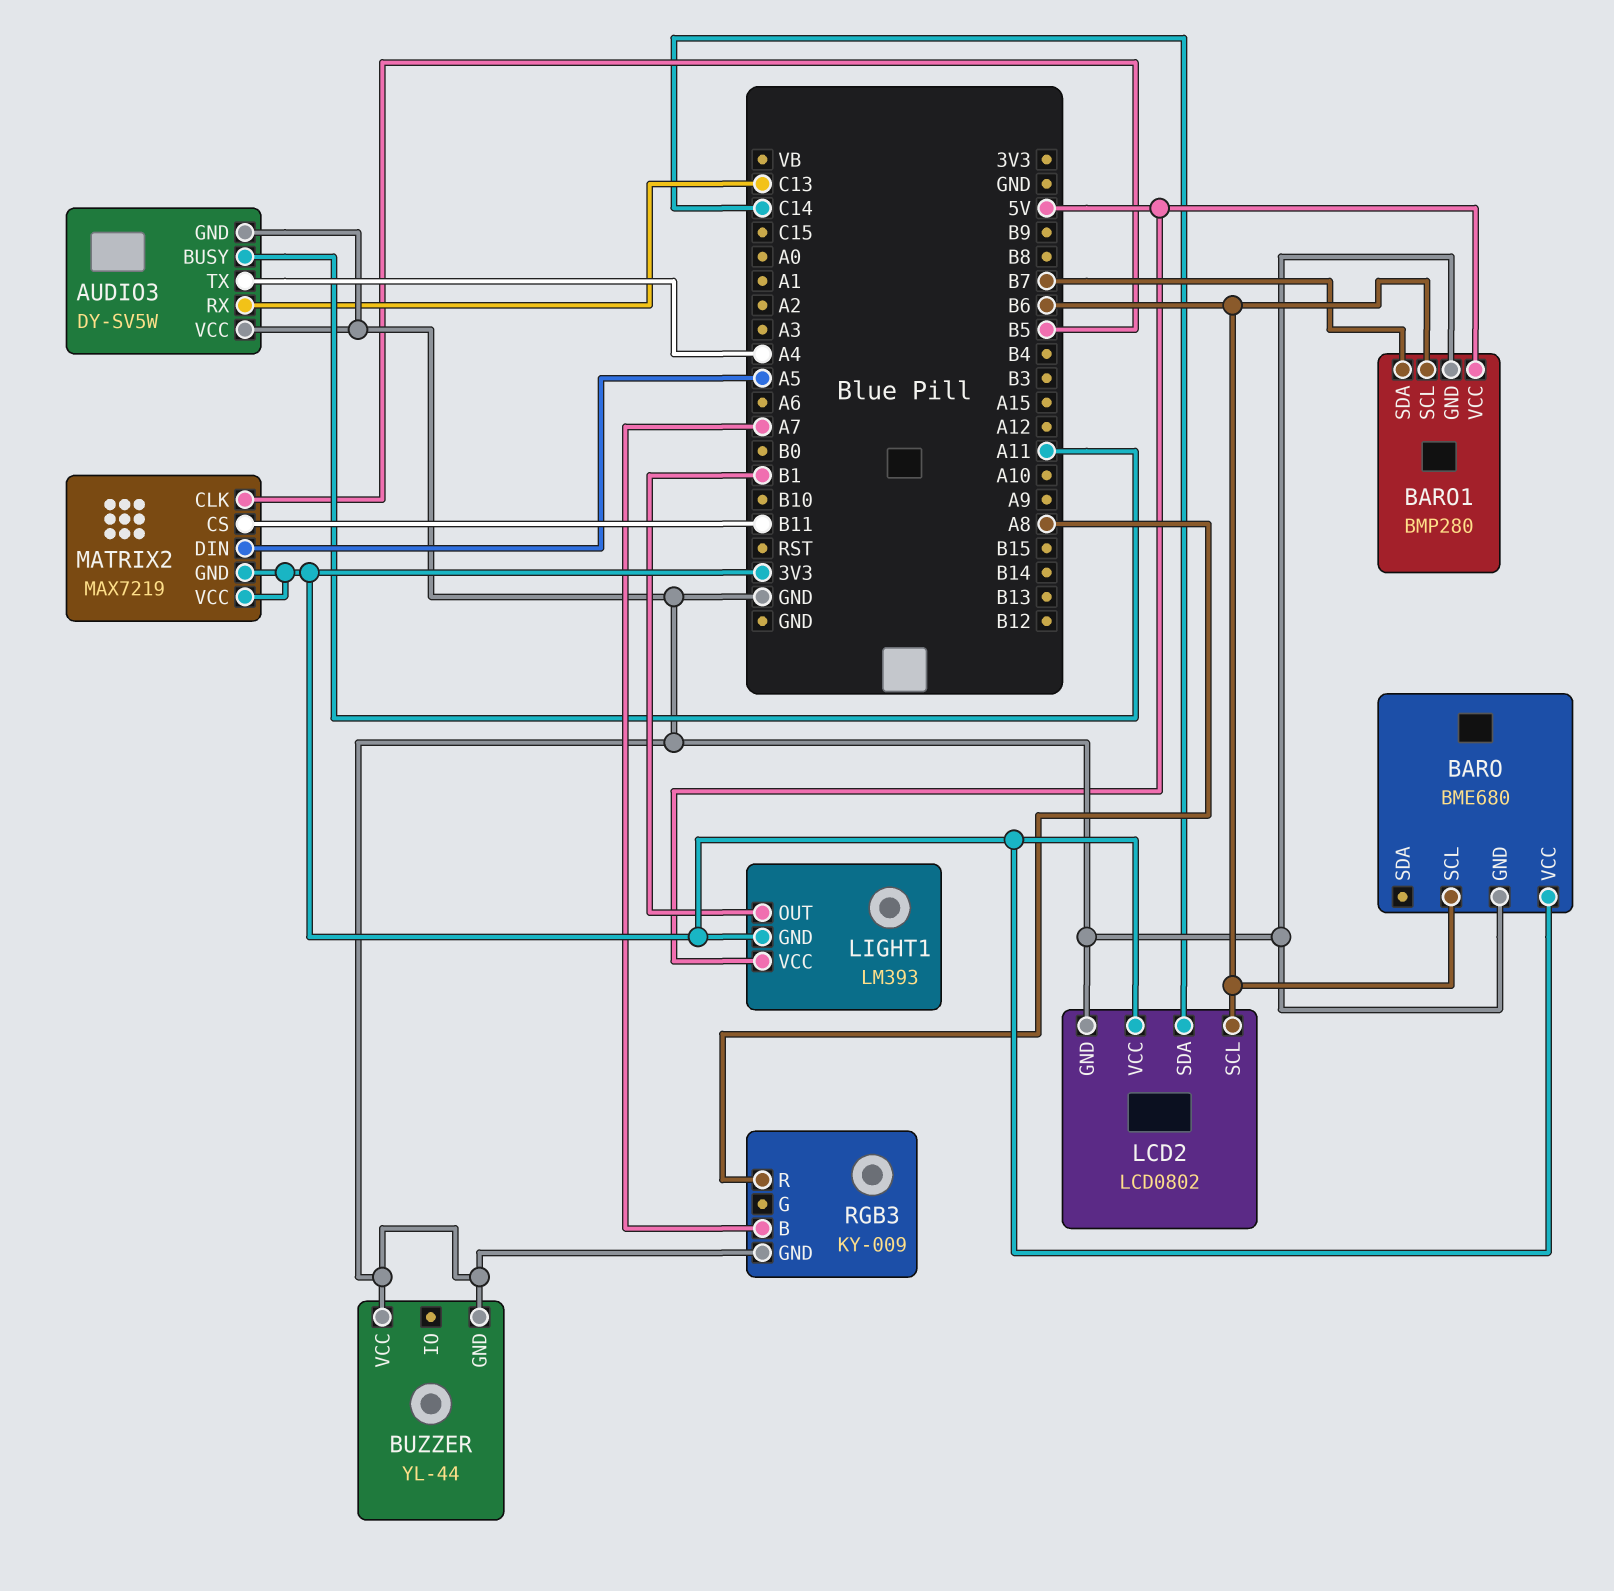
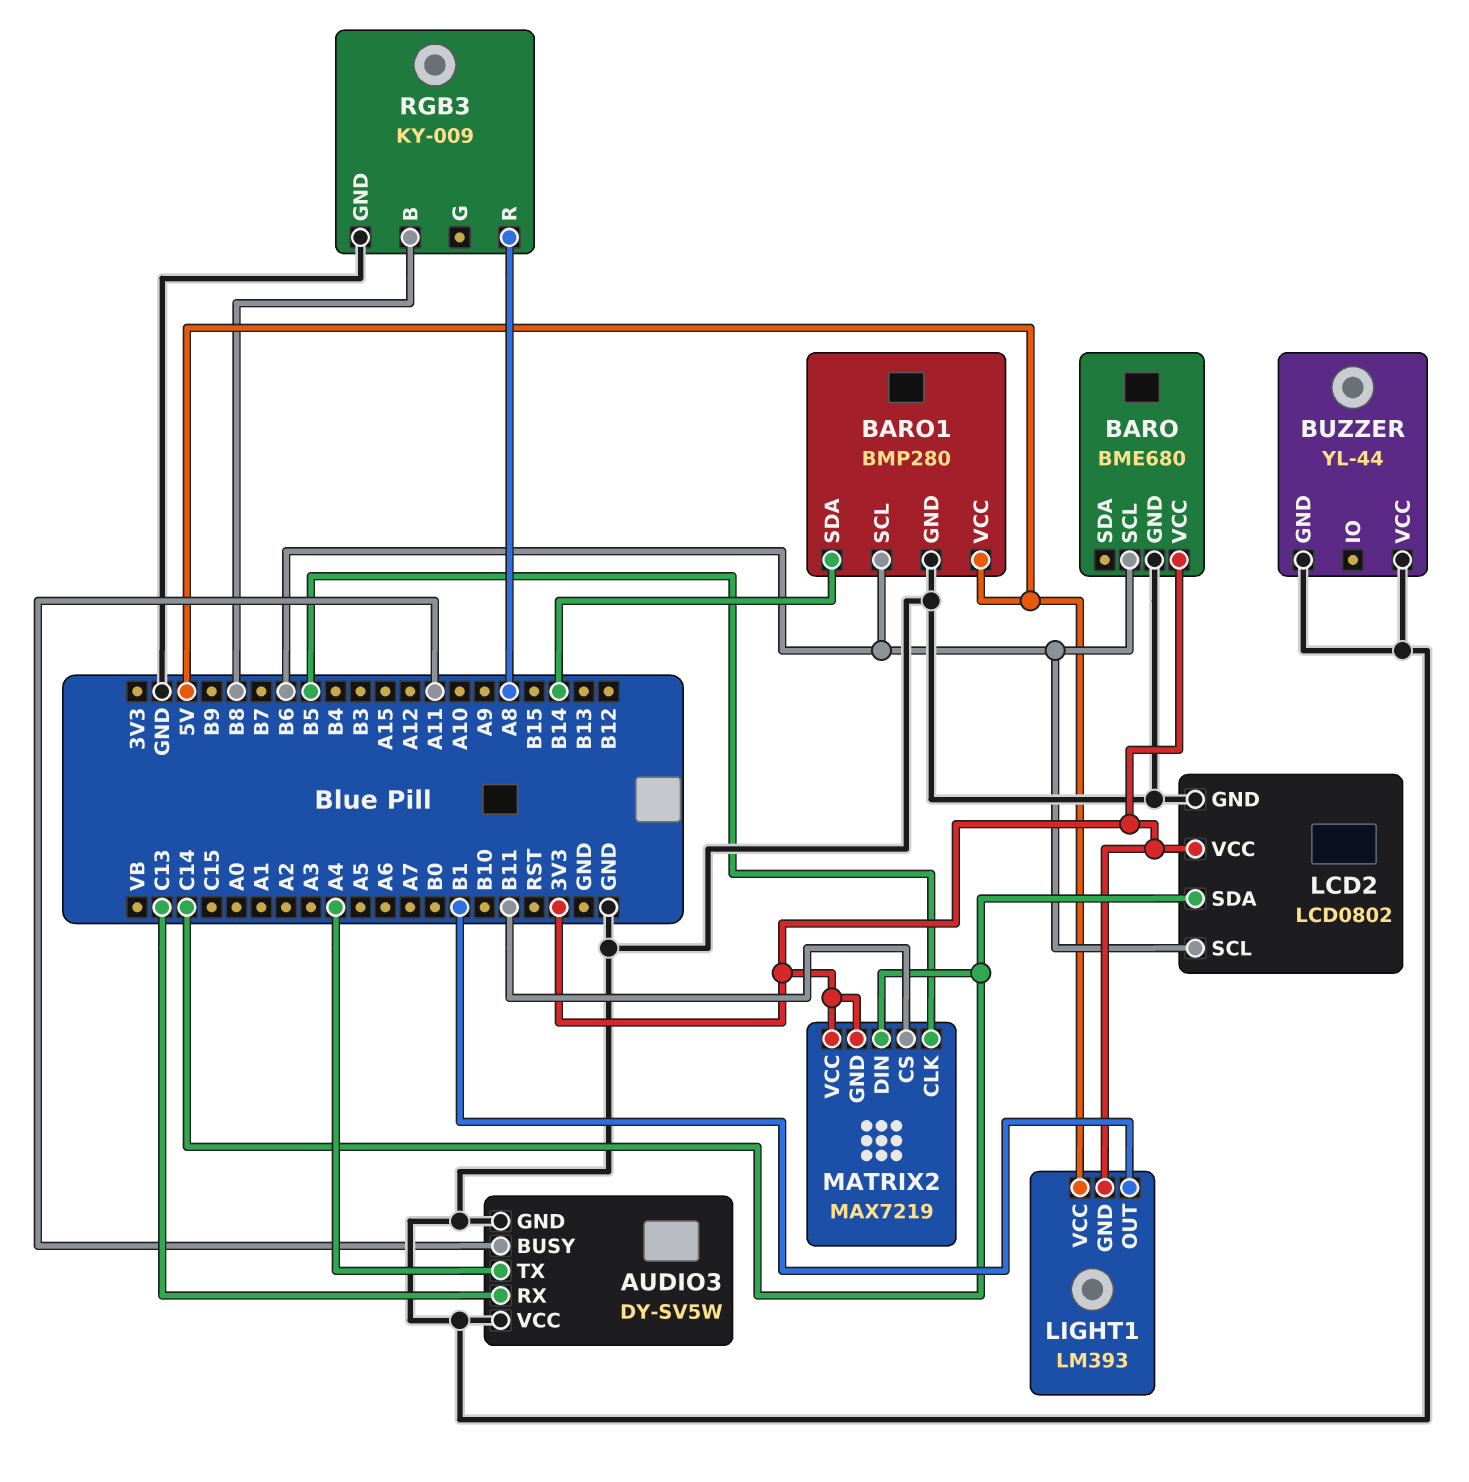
BARO1 pin SDA: B7 -> B14
MATRIX2 pin DIN: A5 -> C14
RGB3 pin B: A7 -> B8

